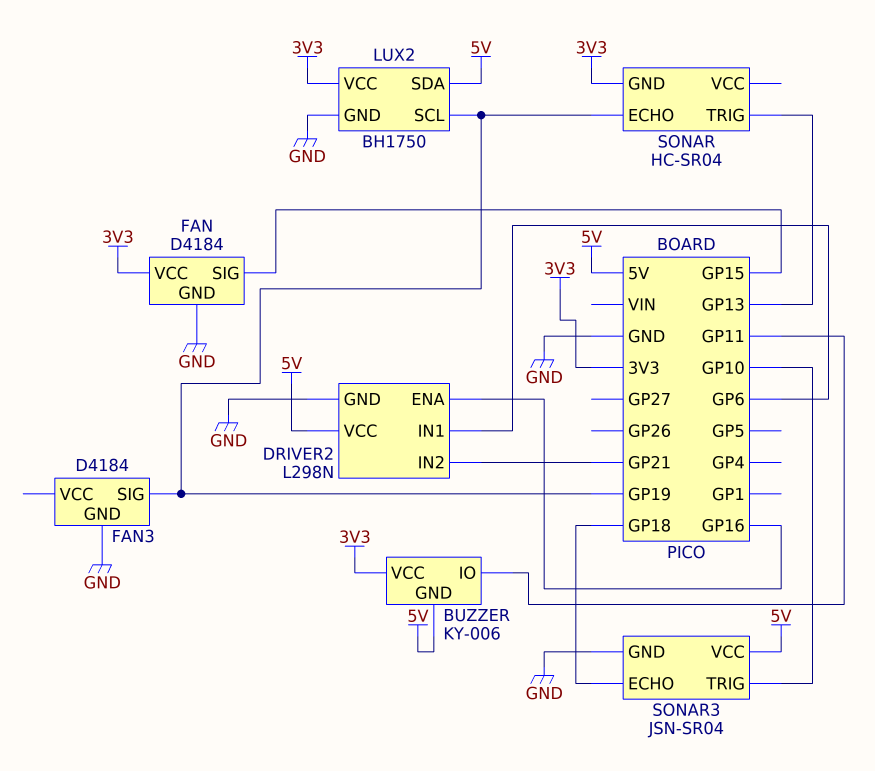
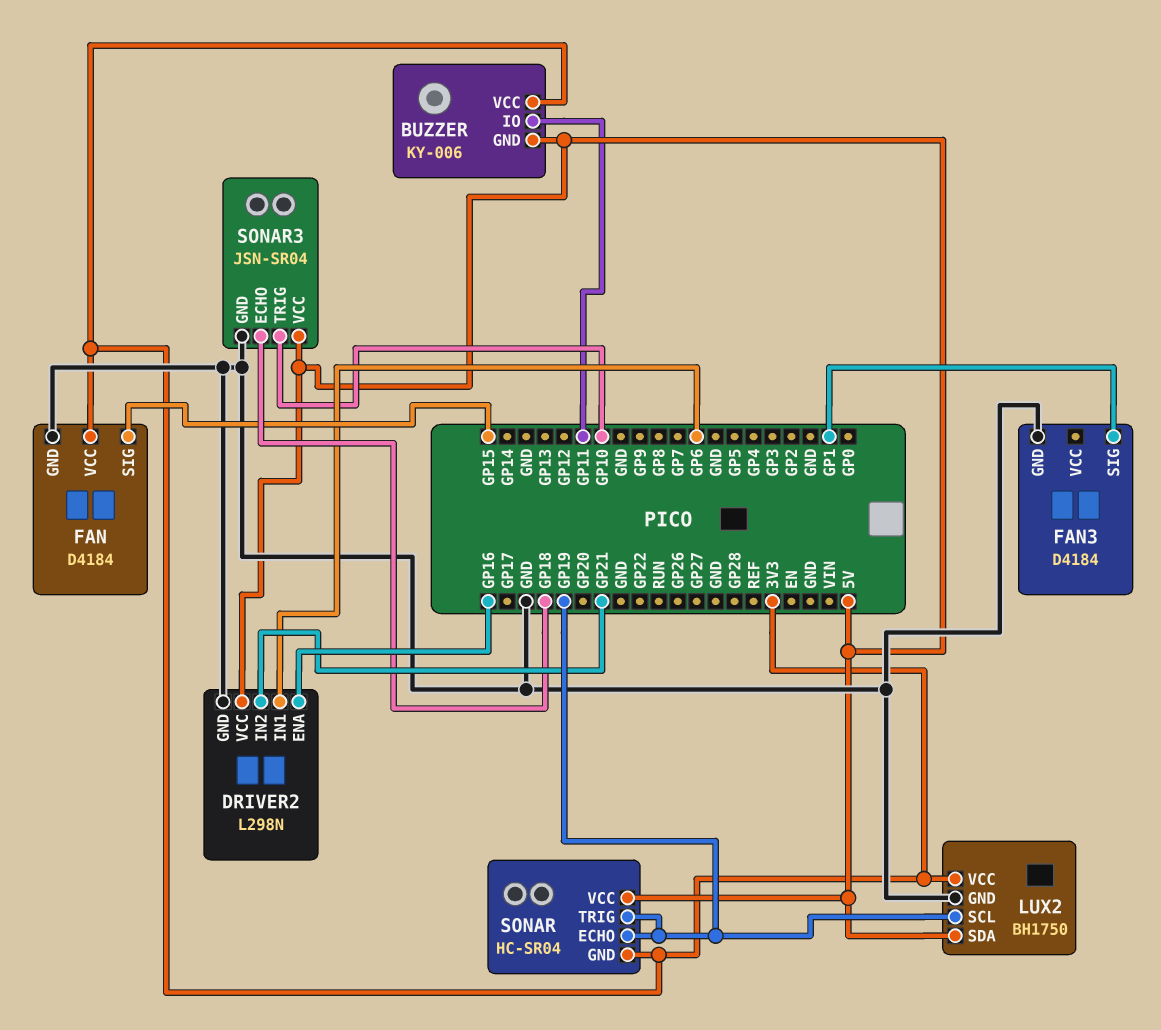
FAN3 pin SIG: GP19 -> GP1
SONAR pin TRIG: GP13 -> GP19
SONAR pin VCC: none -> 5V

